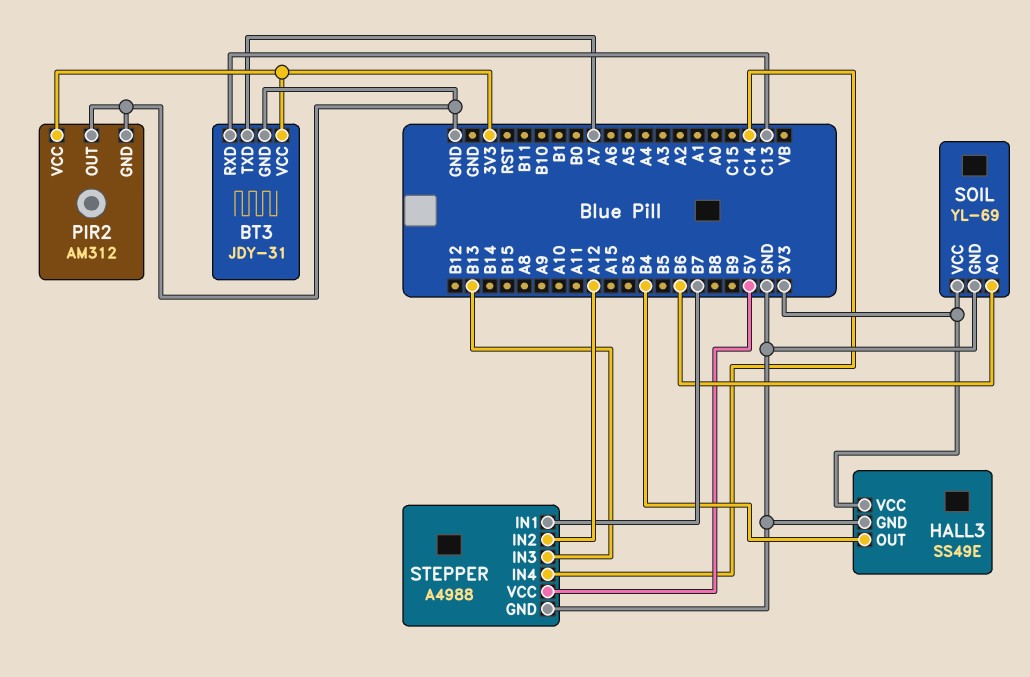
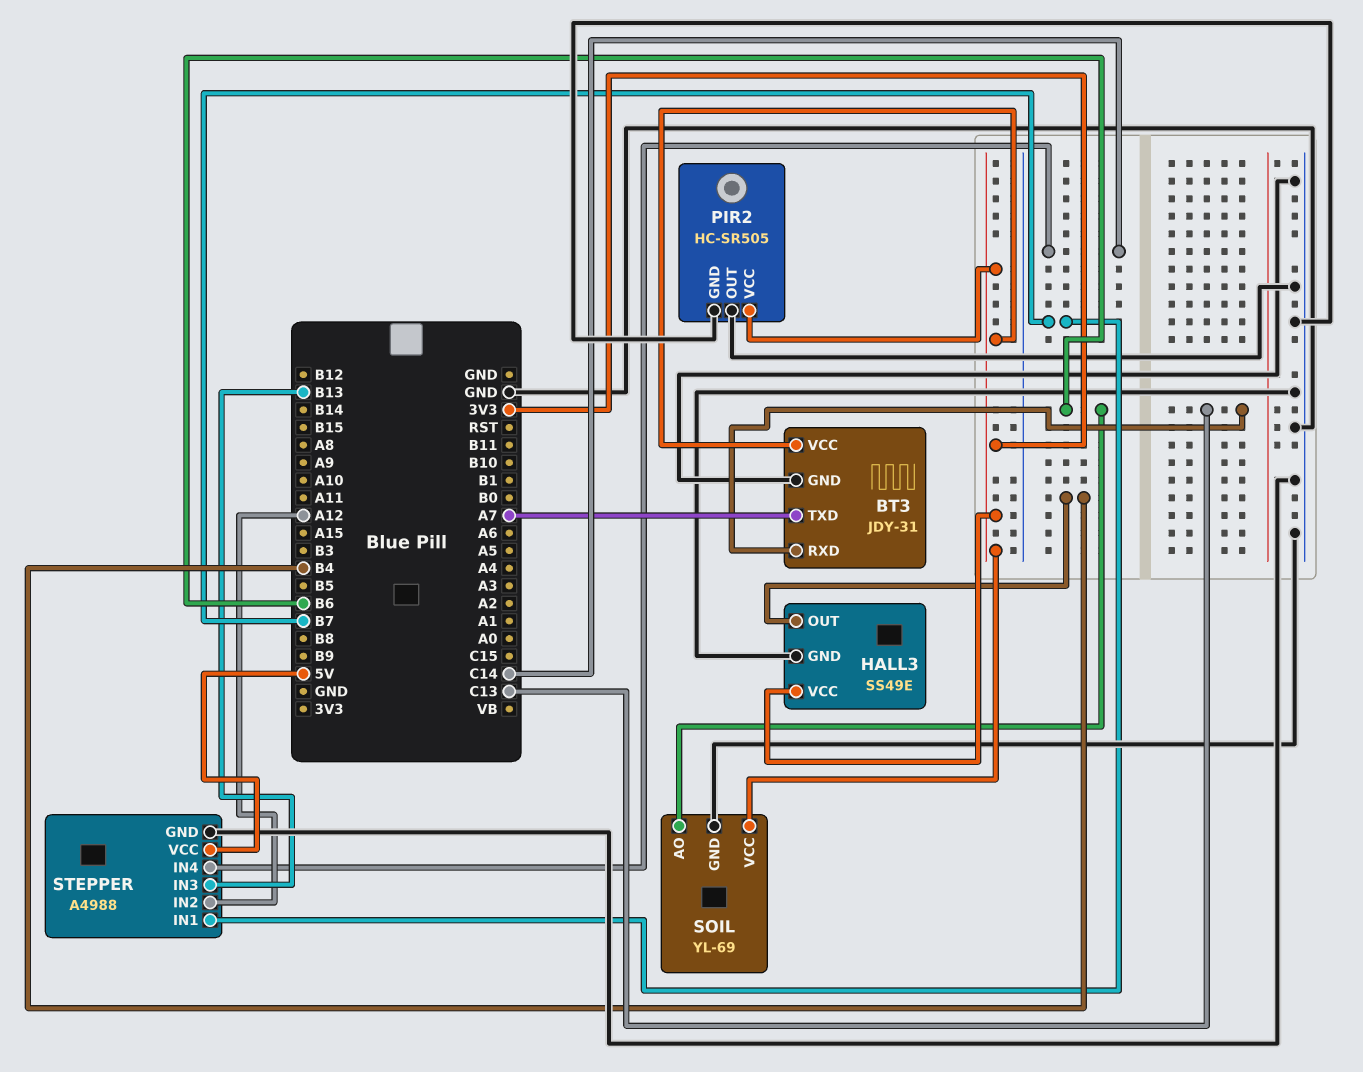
PIR2: AM312 -> HC-SR505

